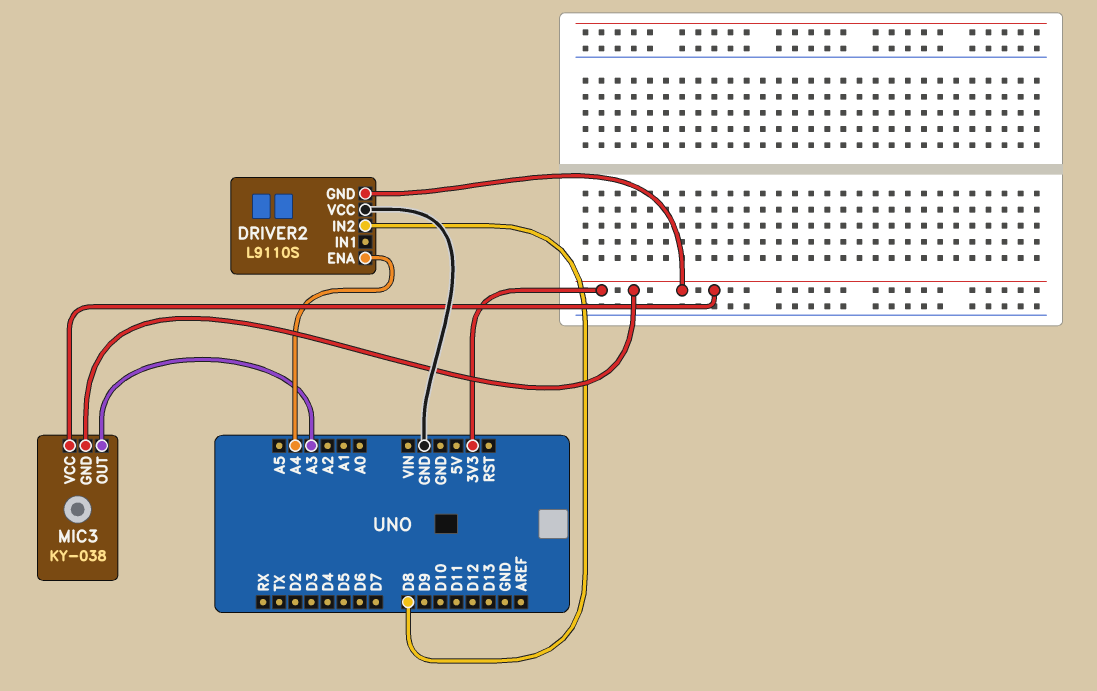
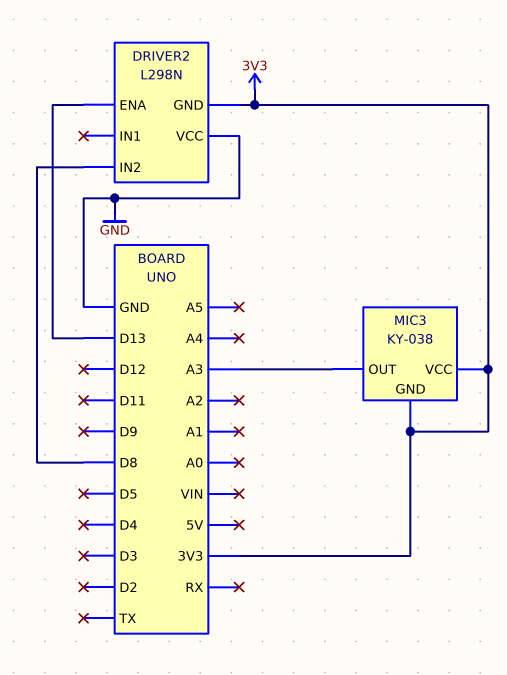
DRIVER2: L9110S -> L298N
DRIVER2 pin ENA: A4 -> D13

